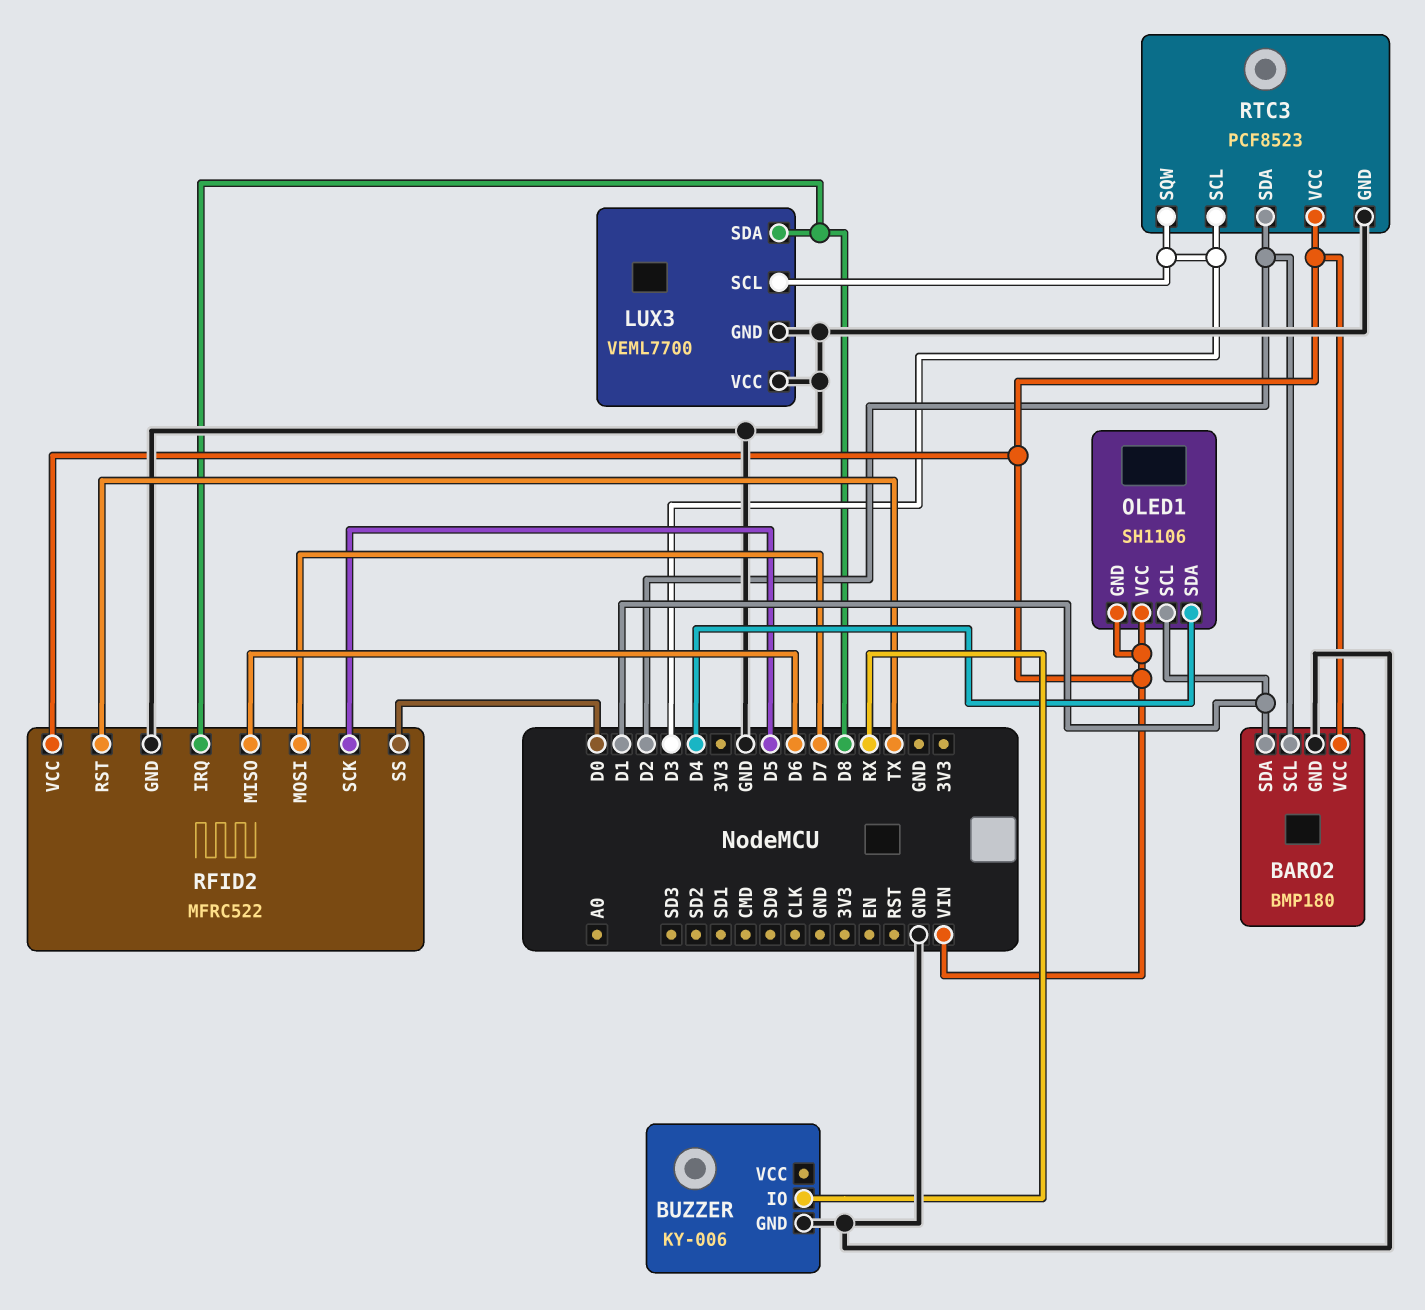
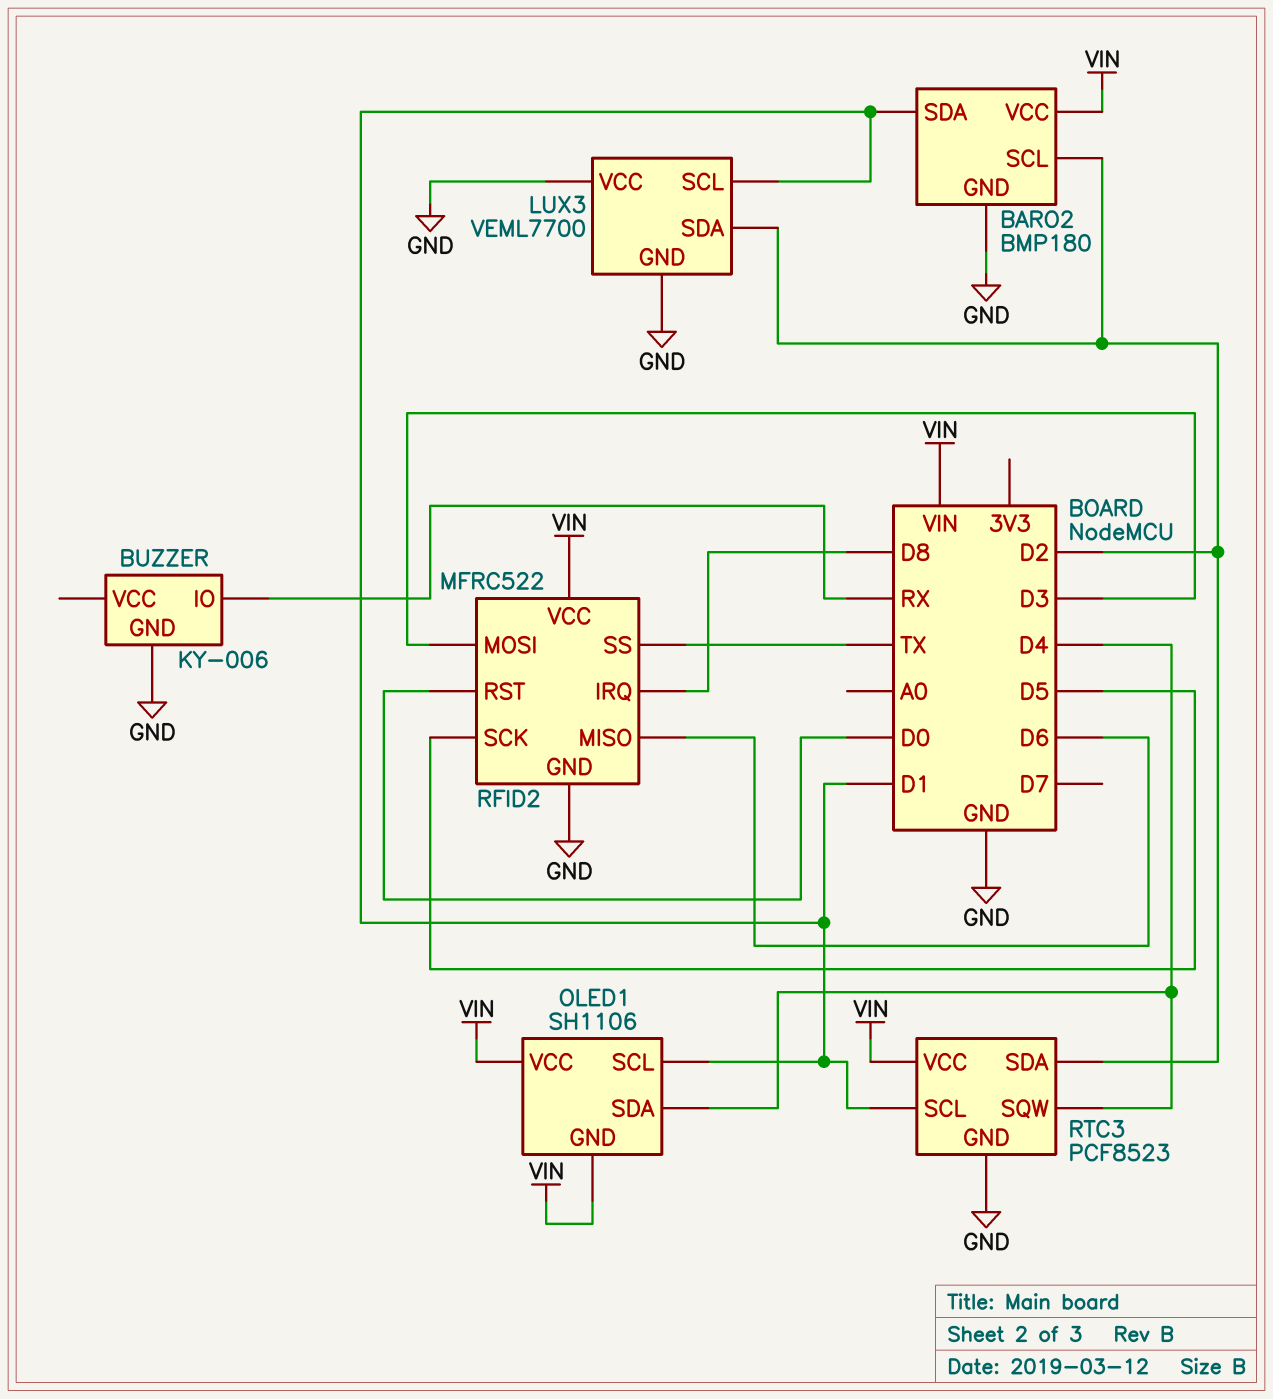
LUX3 pin SCL: D3 -> D1
LUX3 pin SDA: D8 -> D2
RFID2 pin MOSI: D7 -> D3
RFID2 pin RST: TX -> D0
RFID2 pin SS: D0 -> TX
RTC3 pin SCL: D3 -> D1
RTC3 pin SQW: D3 -> D4

